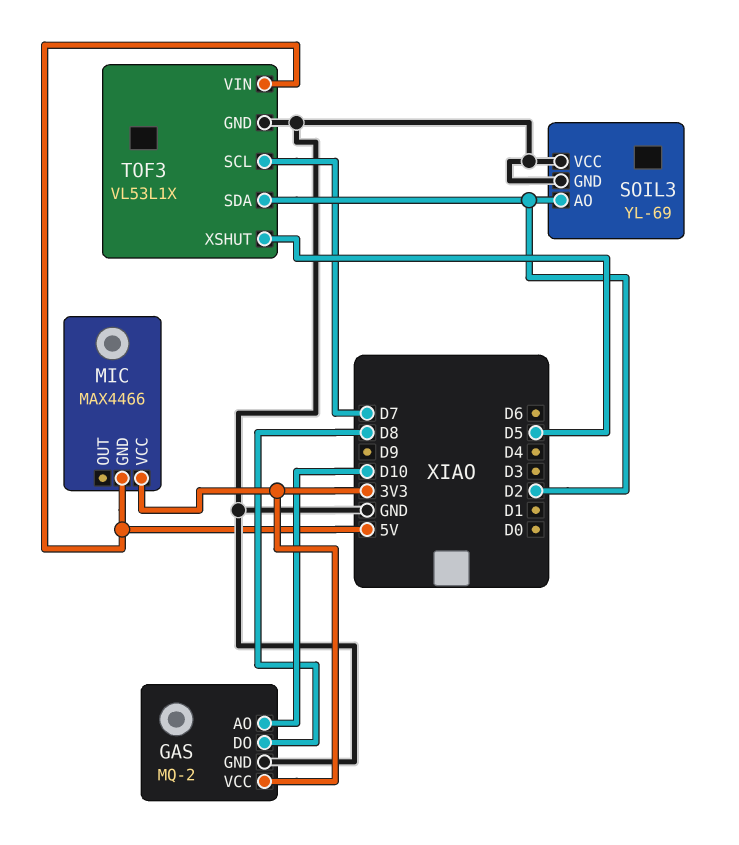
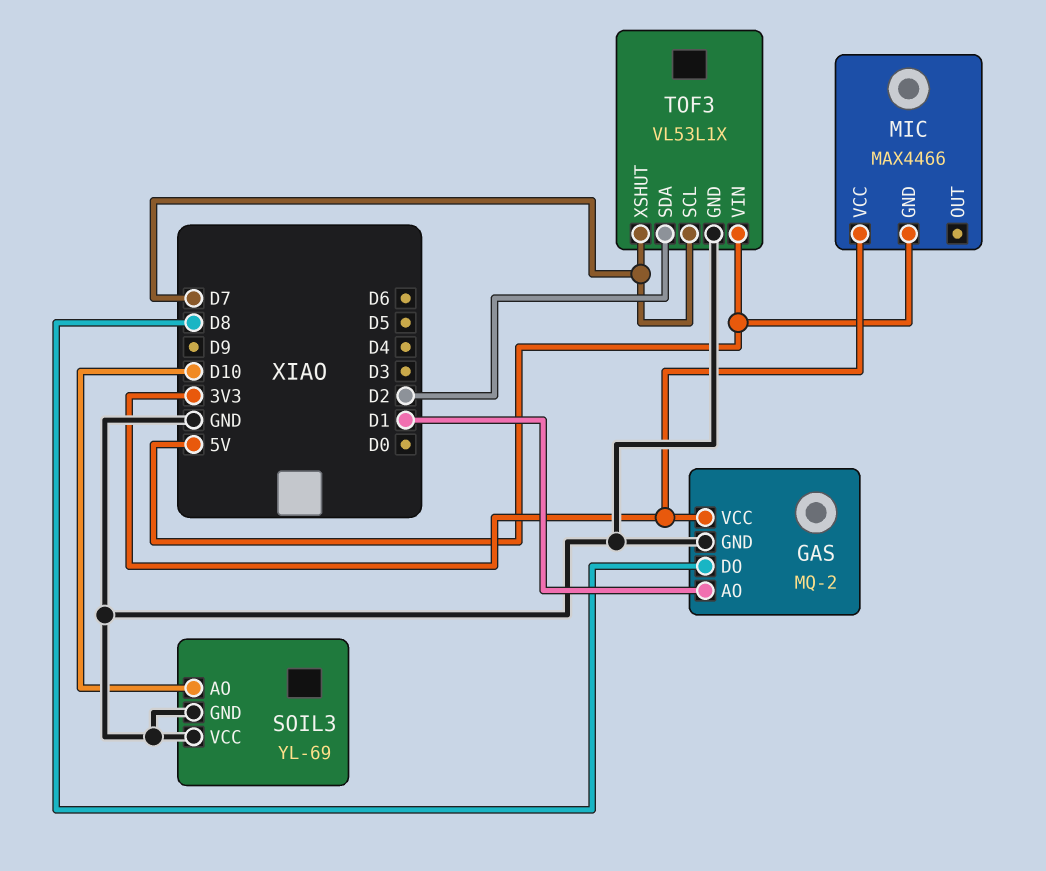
GAS pin AO: D10 -> D1
SOIL3 pin AO: D2 -> D10
TOF3 pin XSHUT: D5 -> D7

